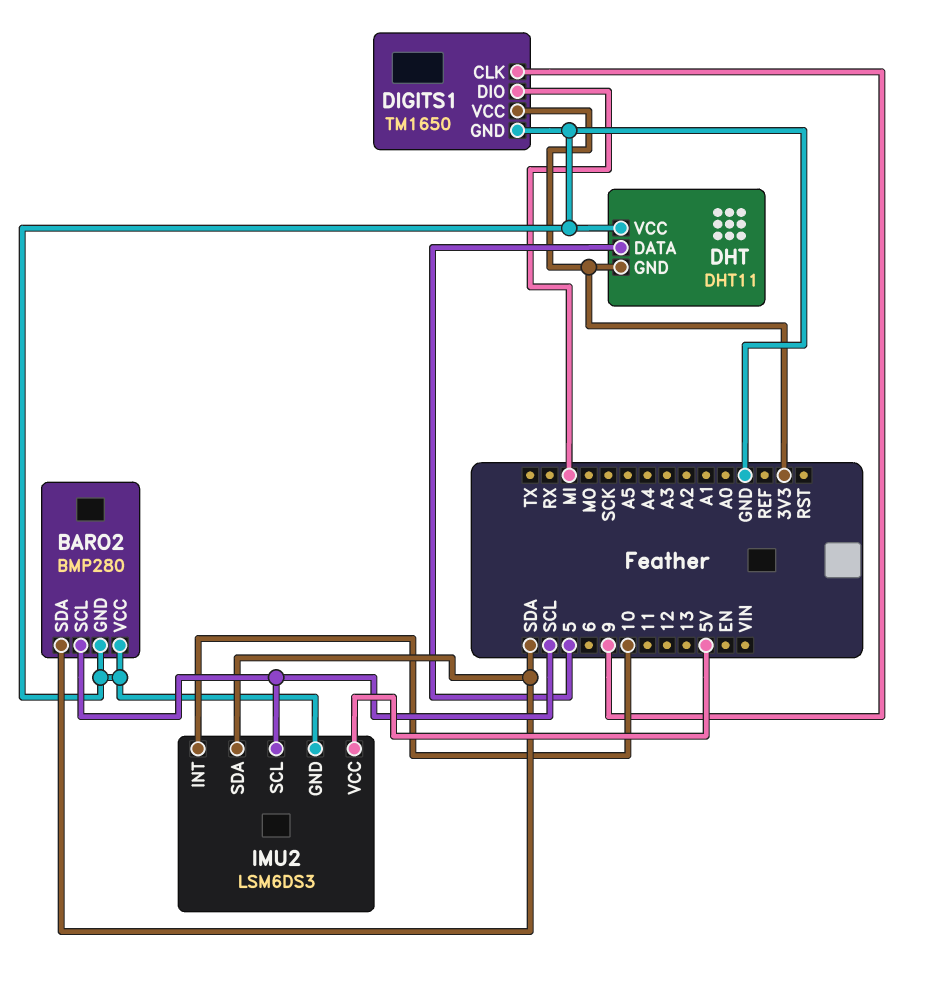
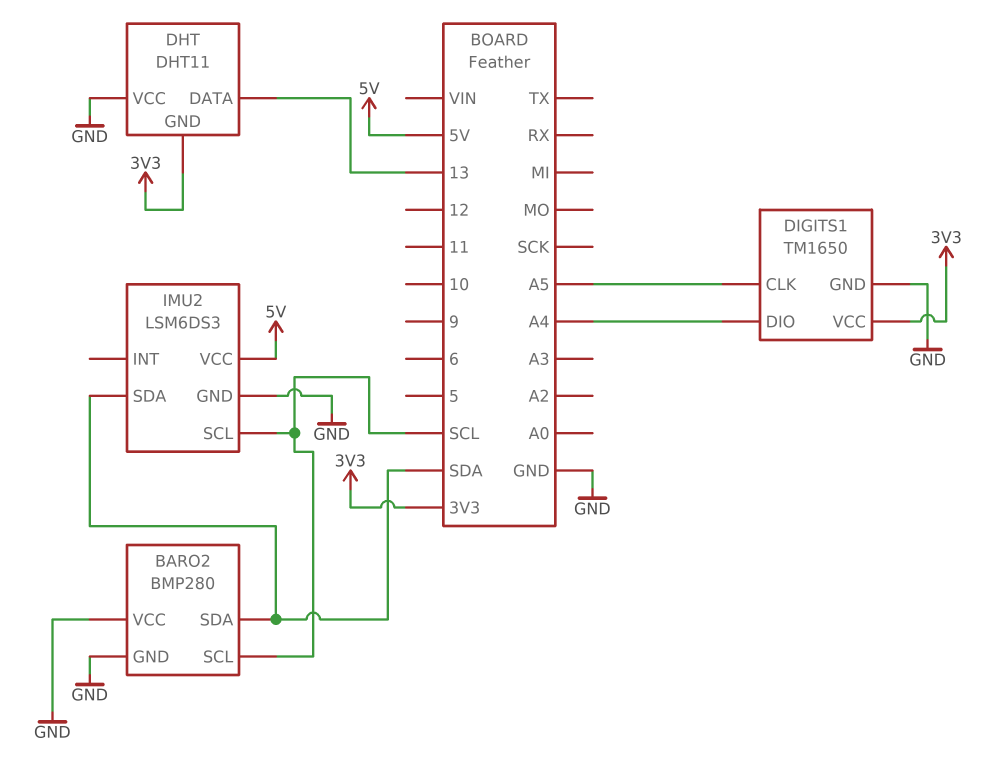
DHT pin DATA: 5 -> 13
DIGITS1 pin CLK: 9 -> A5
DIGITS1 pin DIO: MI -> A4
IMU2 pin INT: 10 -> none

